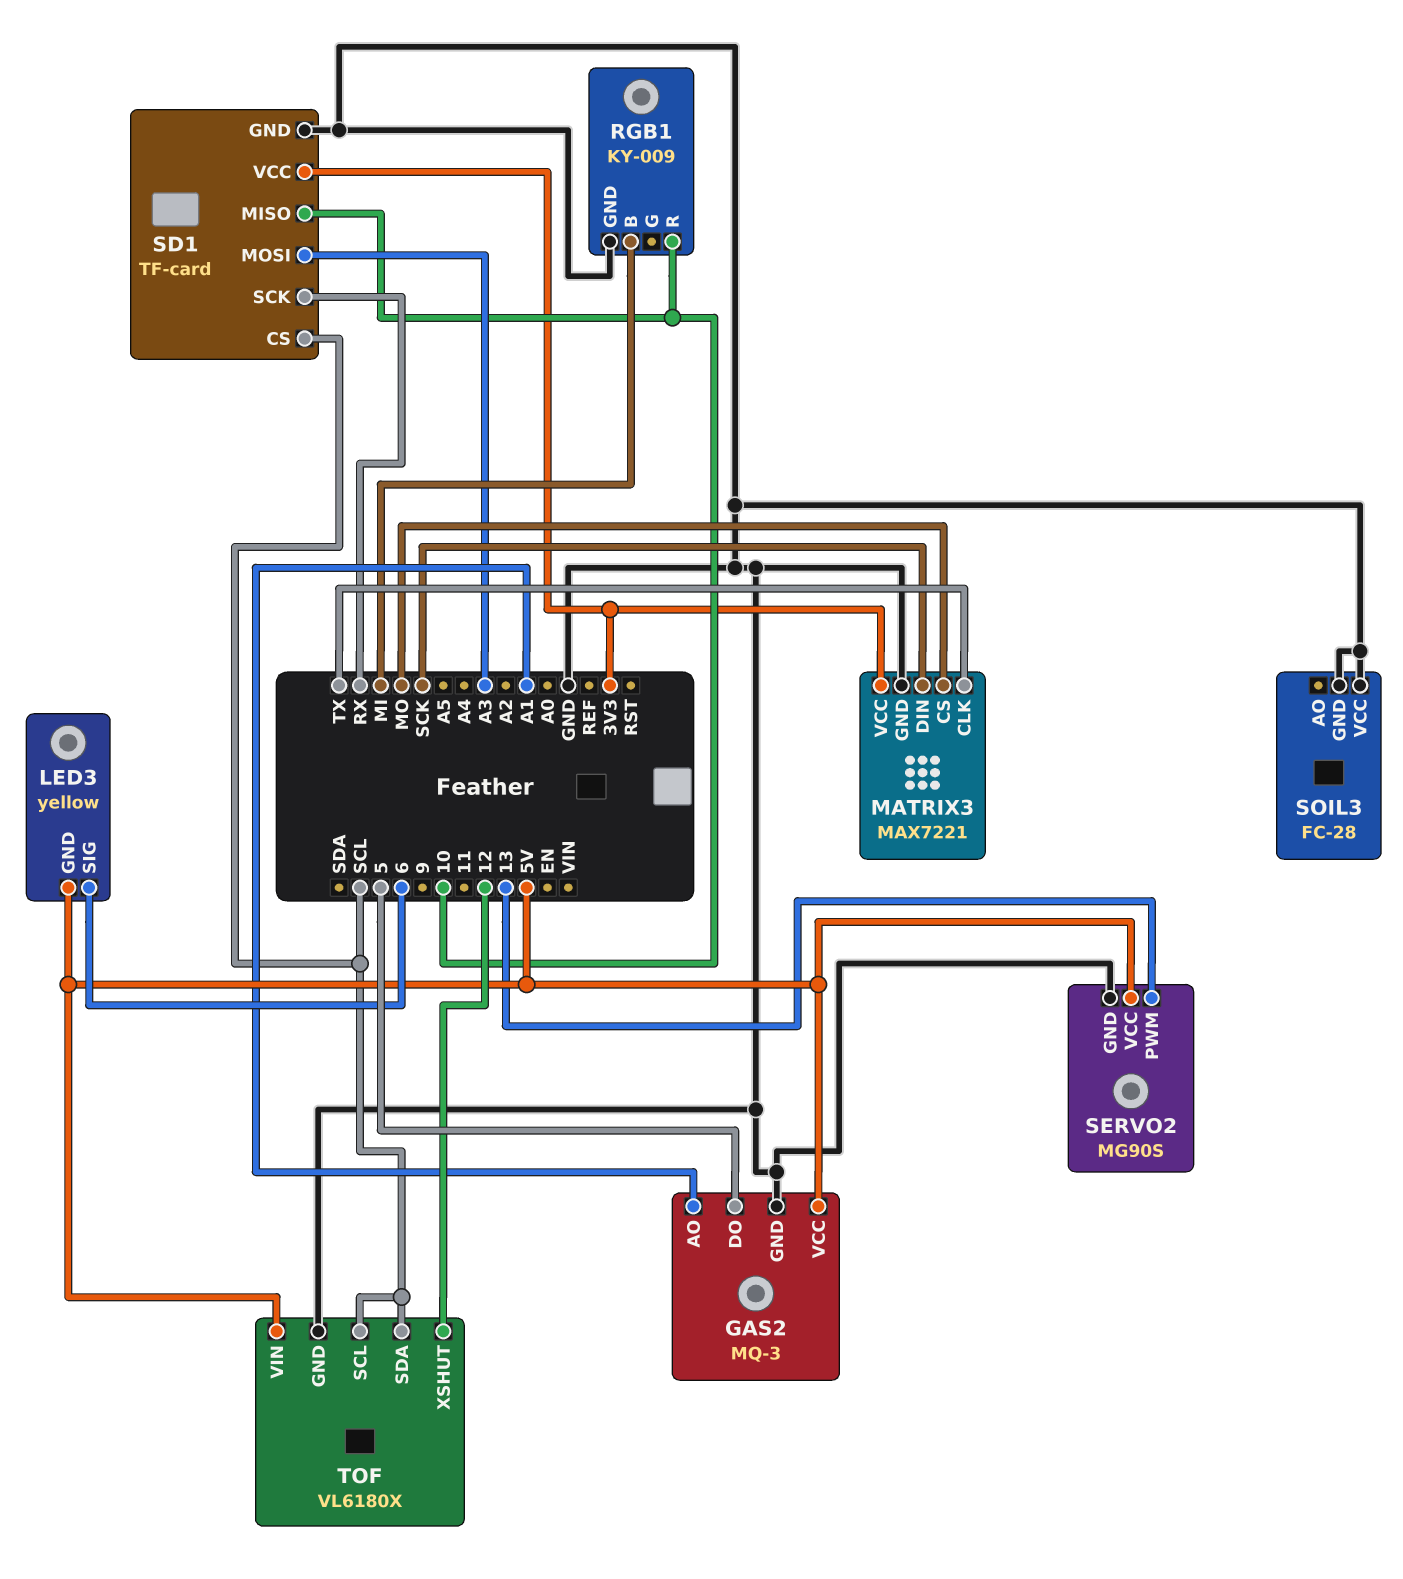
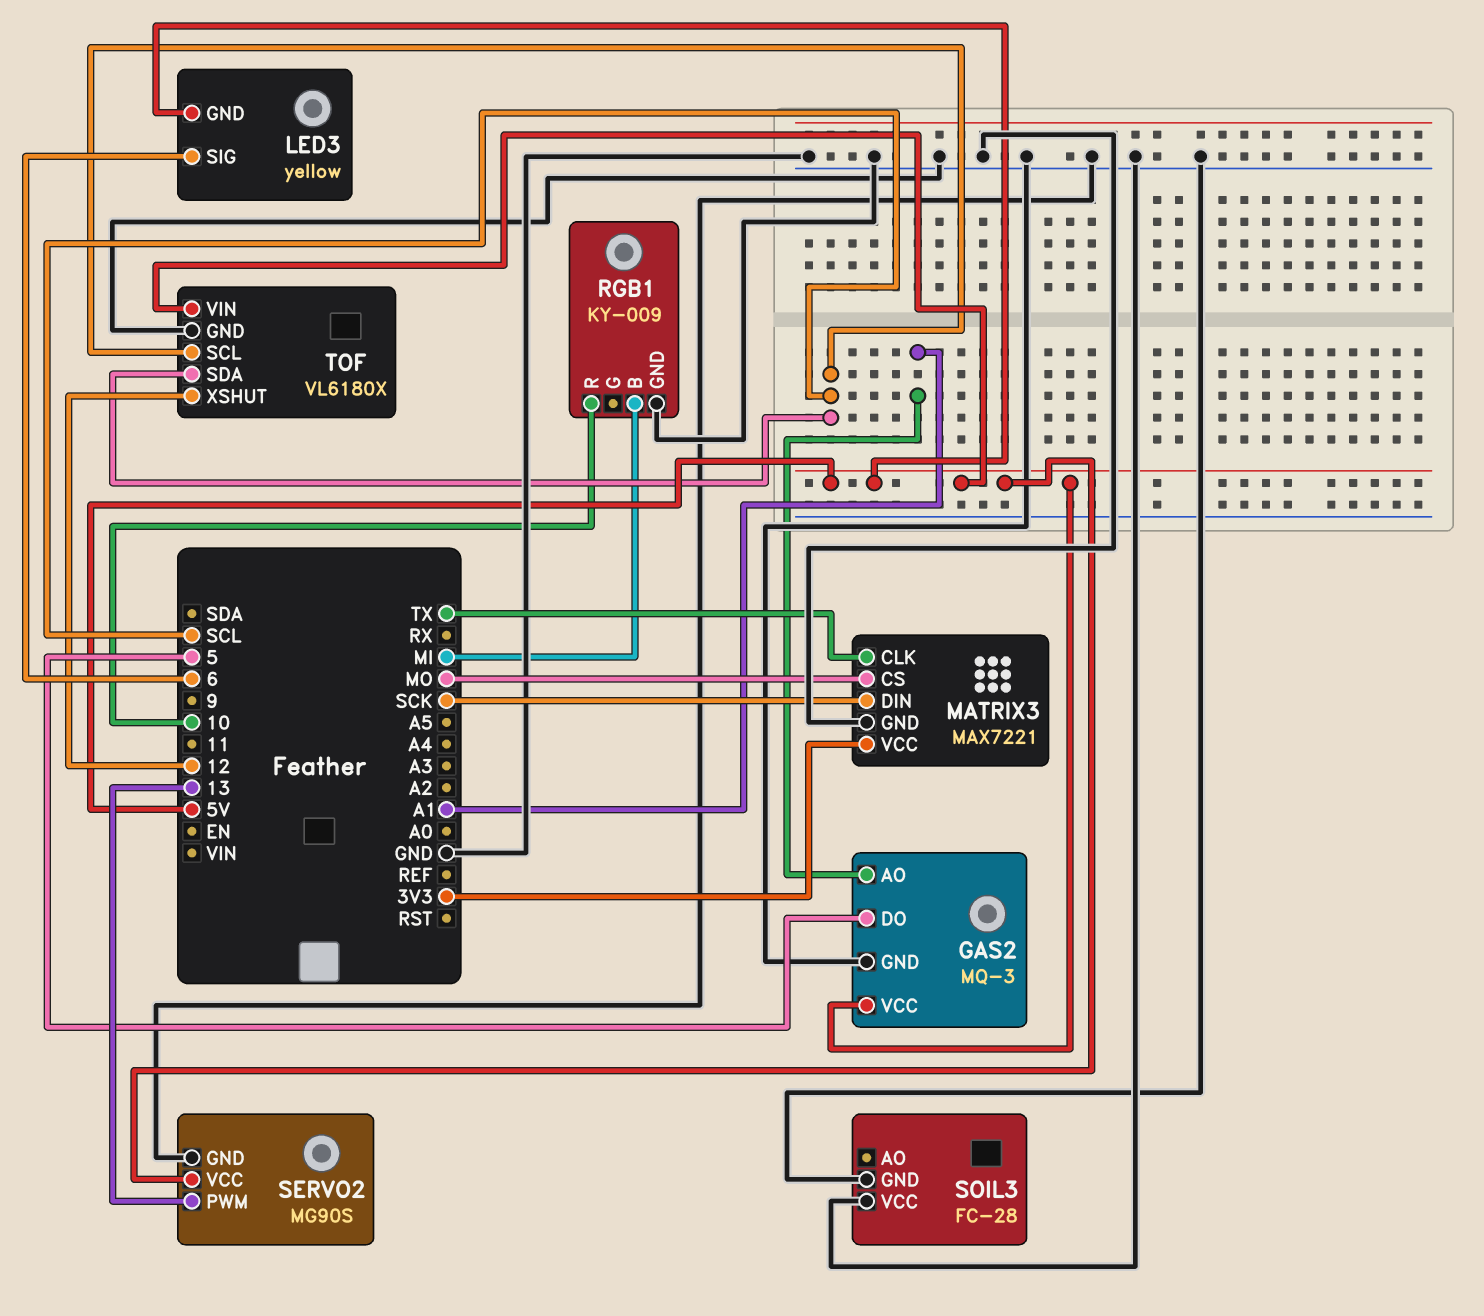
SD1: TF-card -> none
SD1 pin CS: SCL -> none
SD1 pin GND: GND -> none
SD1 pin MISO: 10 -> none
SD1 pin MOSI: A3 -> none
SD1 pin SCK: RX -> none
SD1 pin VCC: 3V3 -> none

